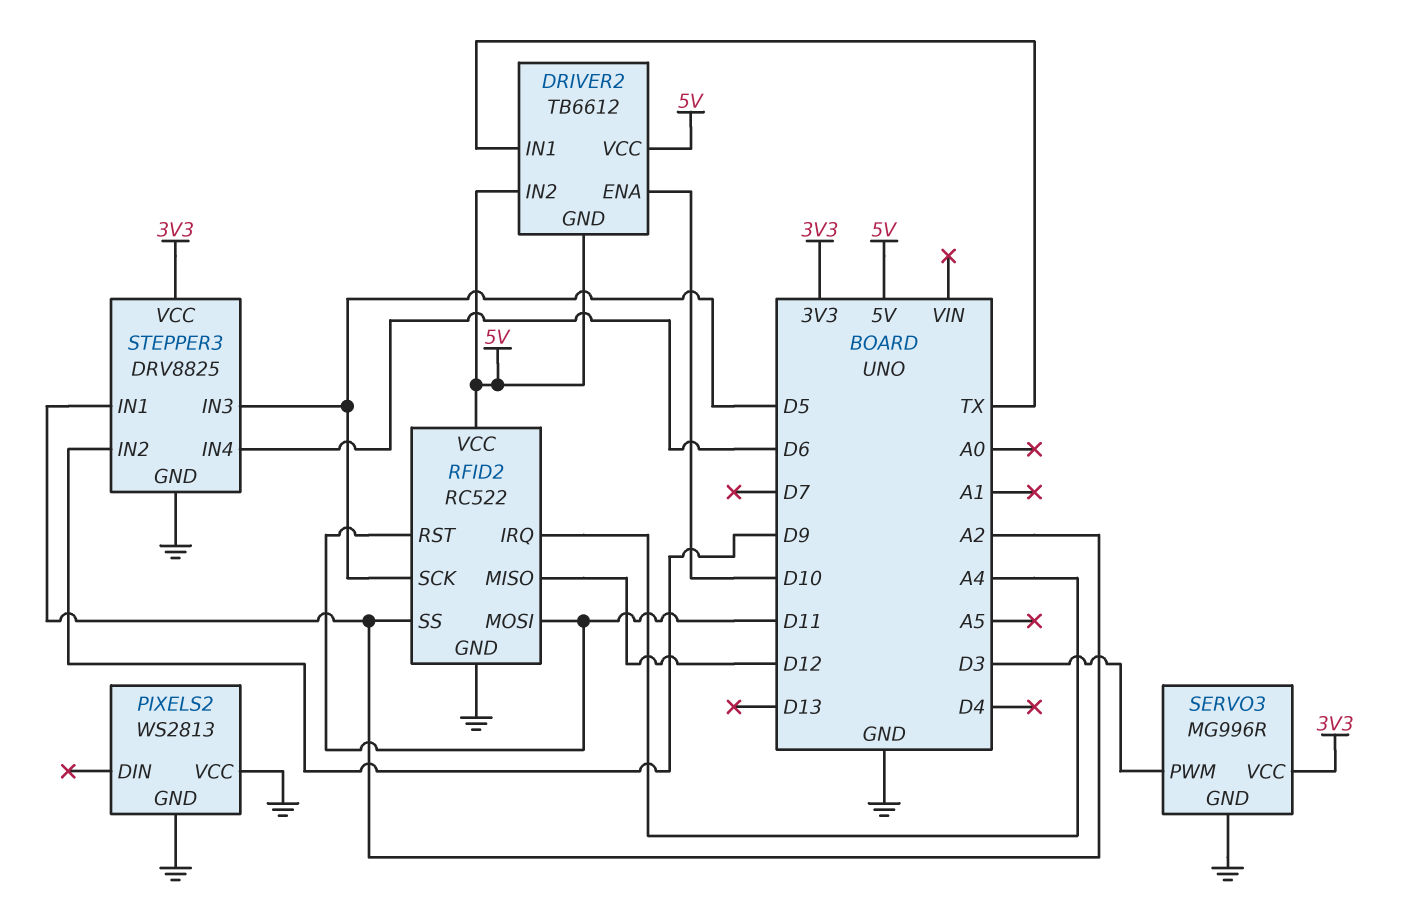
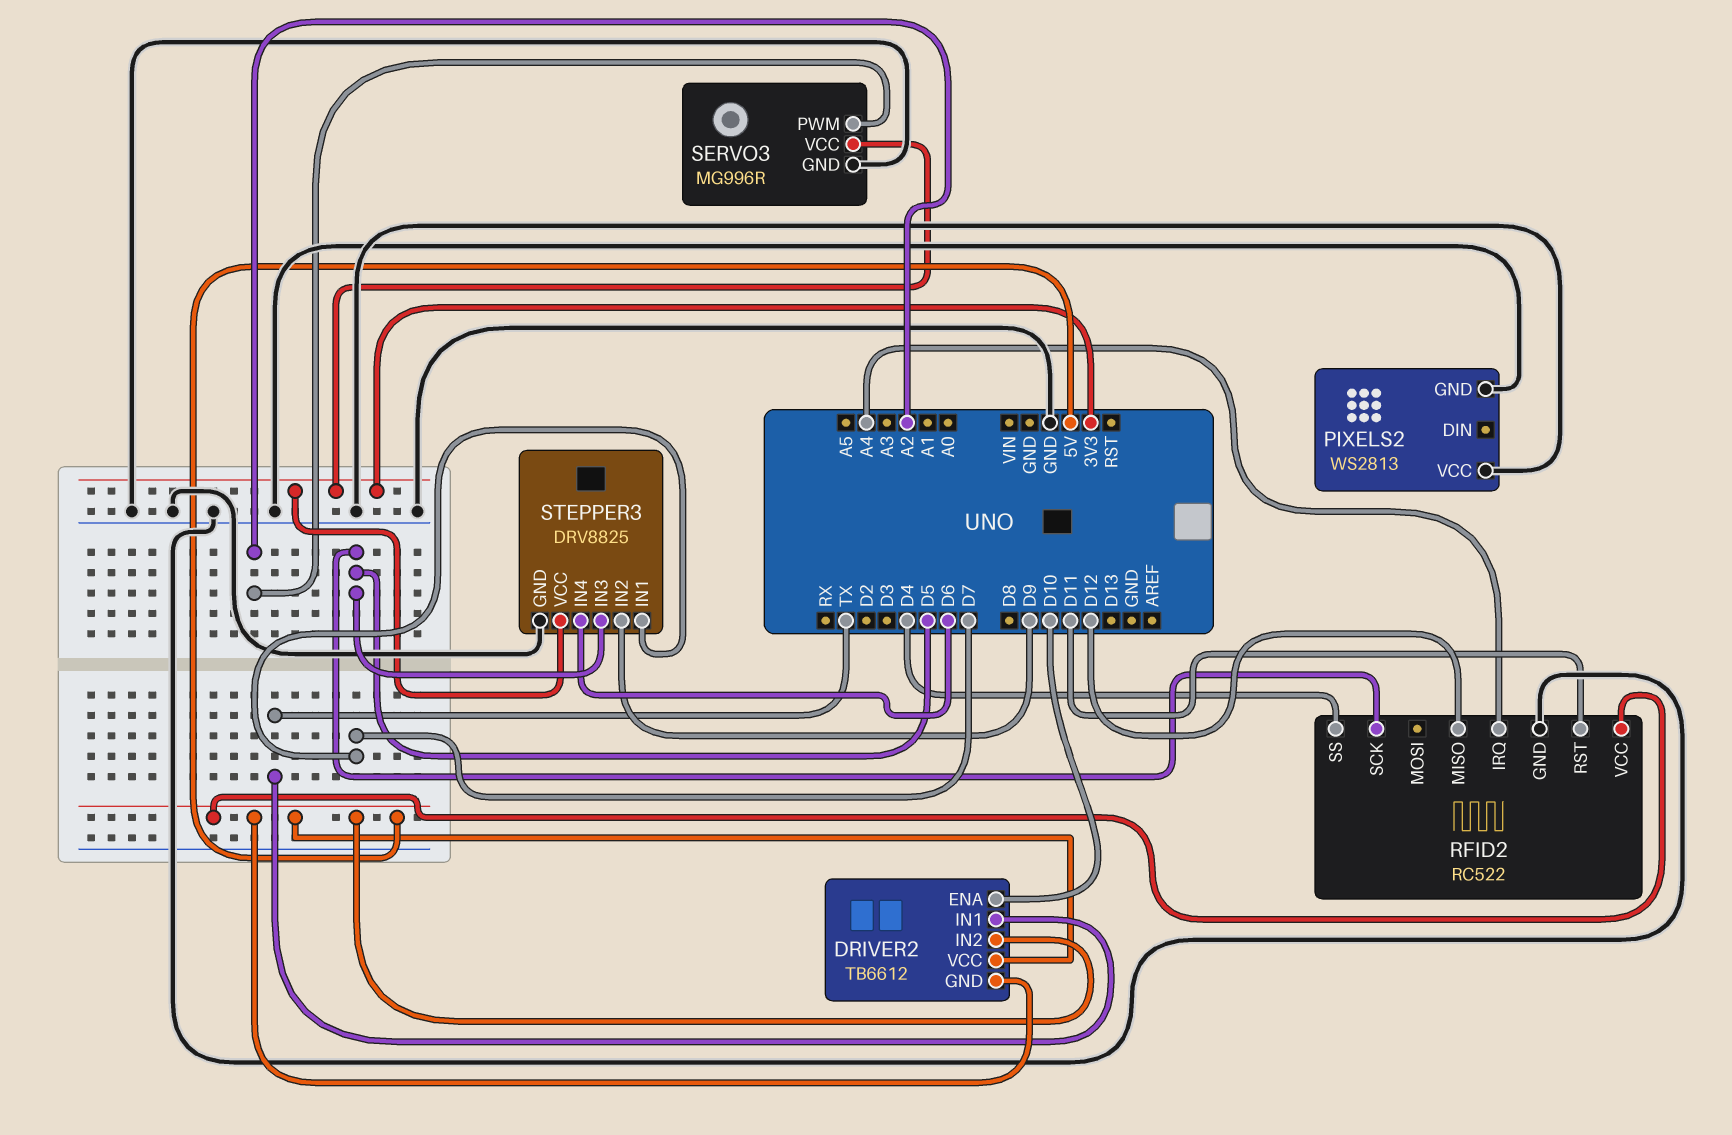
RFID2 pin MOSI: D11 -> none
RFID2 pin SS: A2 -> D4
SERVO3 pin PWM: D3 -> A2
STEPPER3 pin IN1: A2 -> D7

